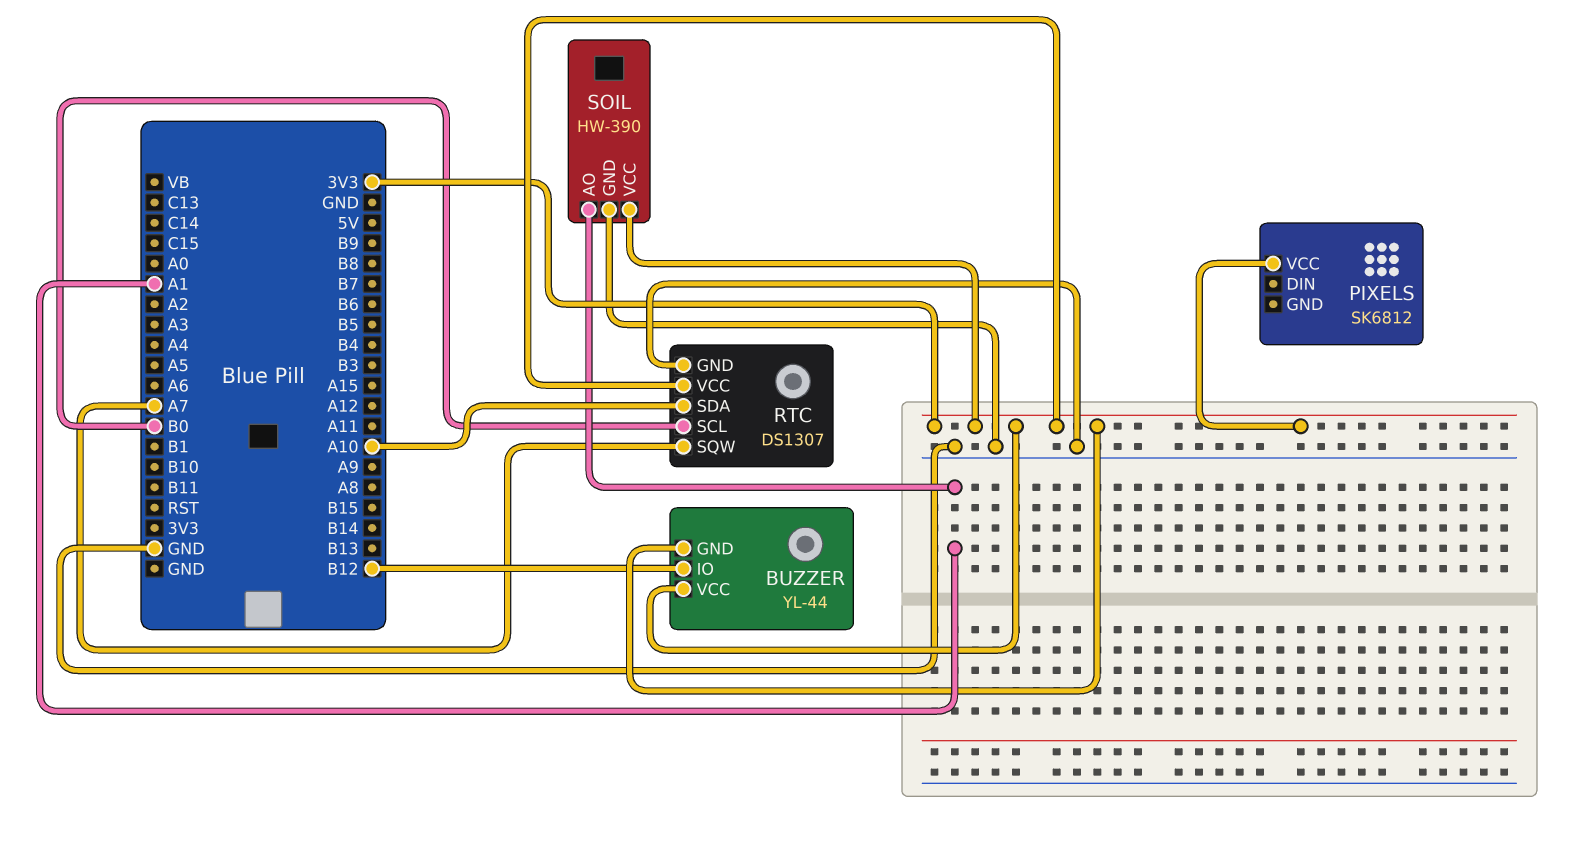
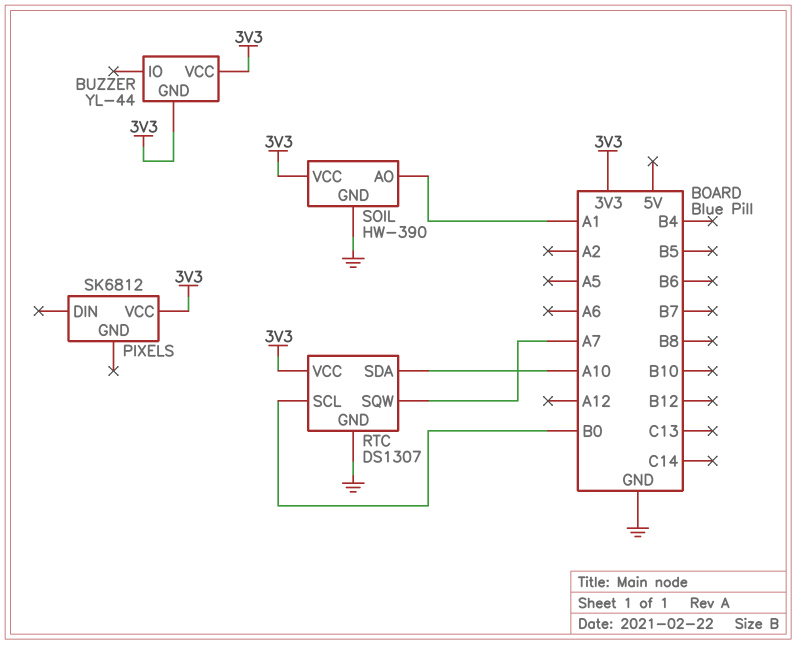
BUZZER pin IO: B12 -> none

